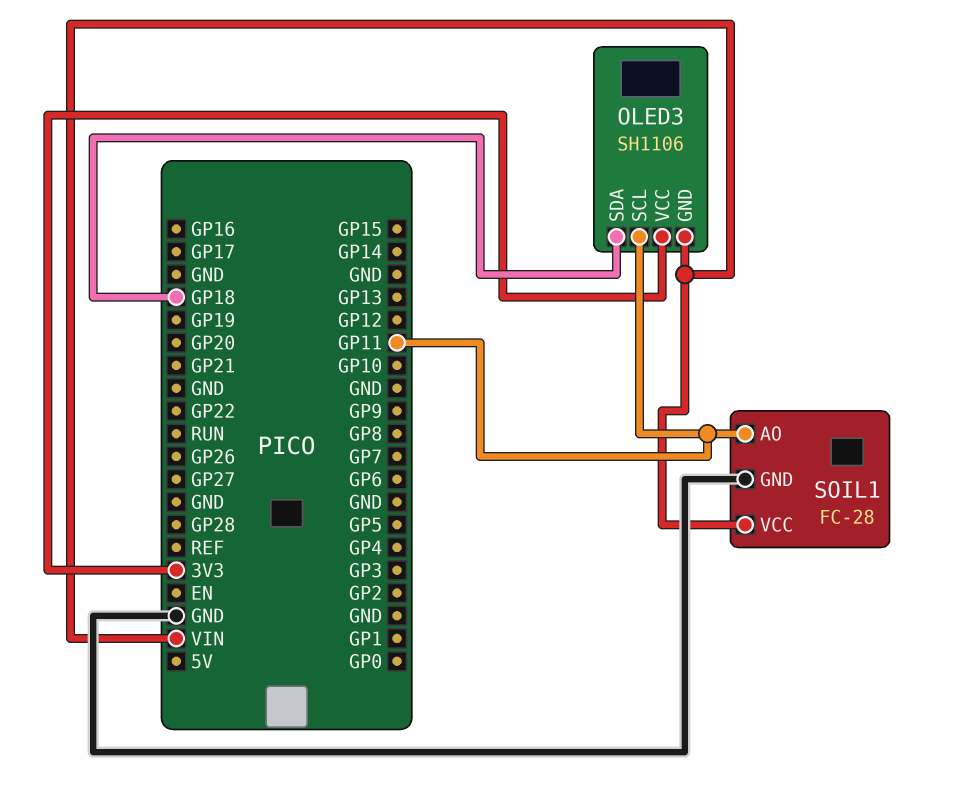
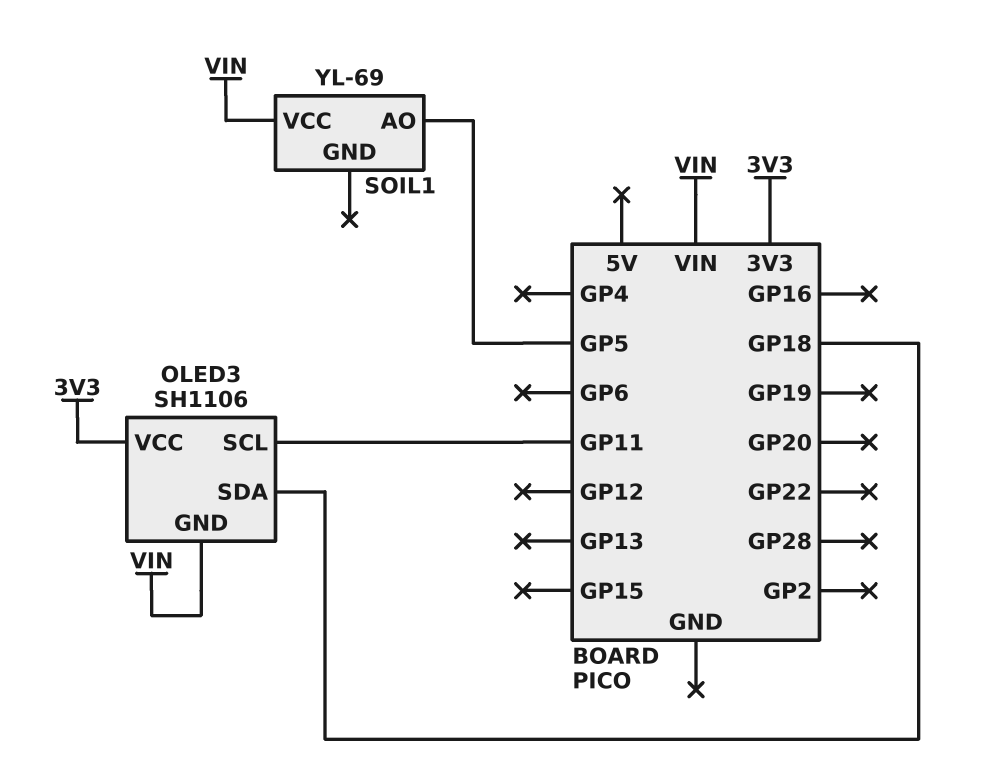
SOIL1: FC-28 -> YL-69
SOIL1 pin AO: GP11 -> GP5
SOIL1 pin GND: GND -> none

